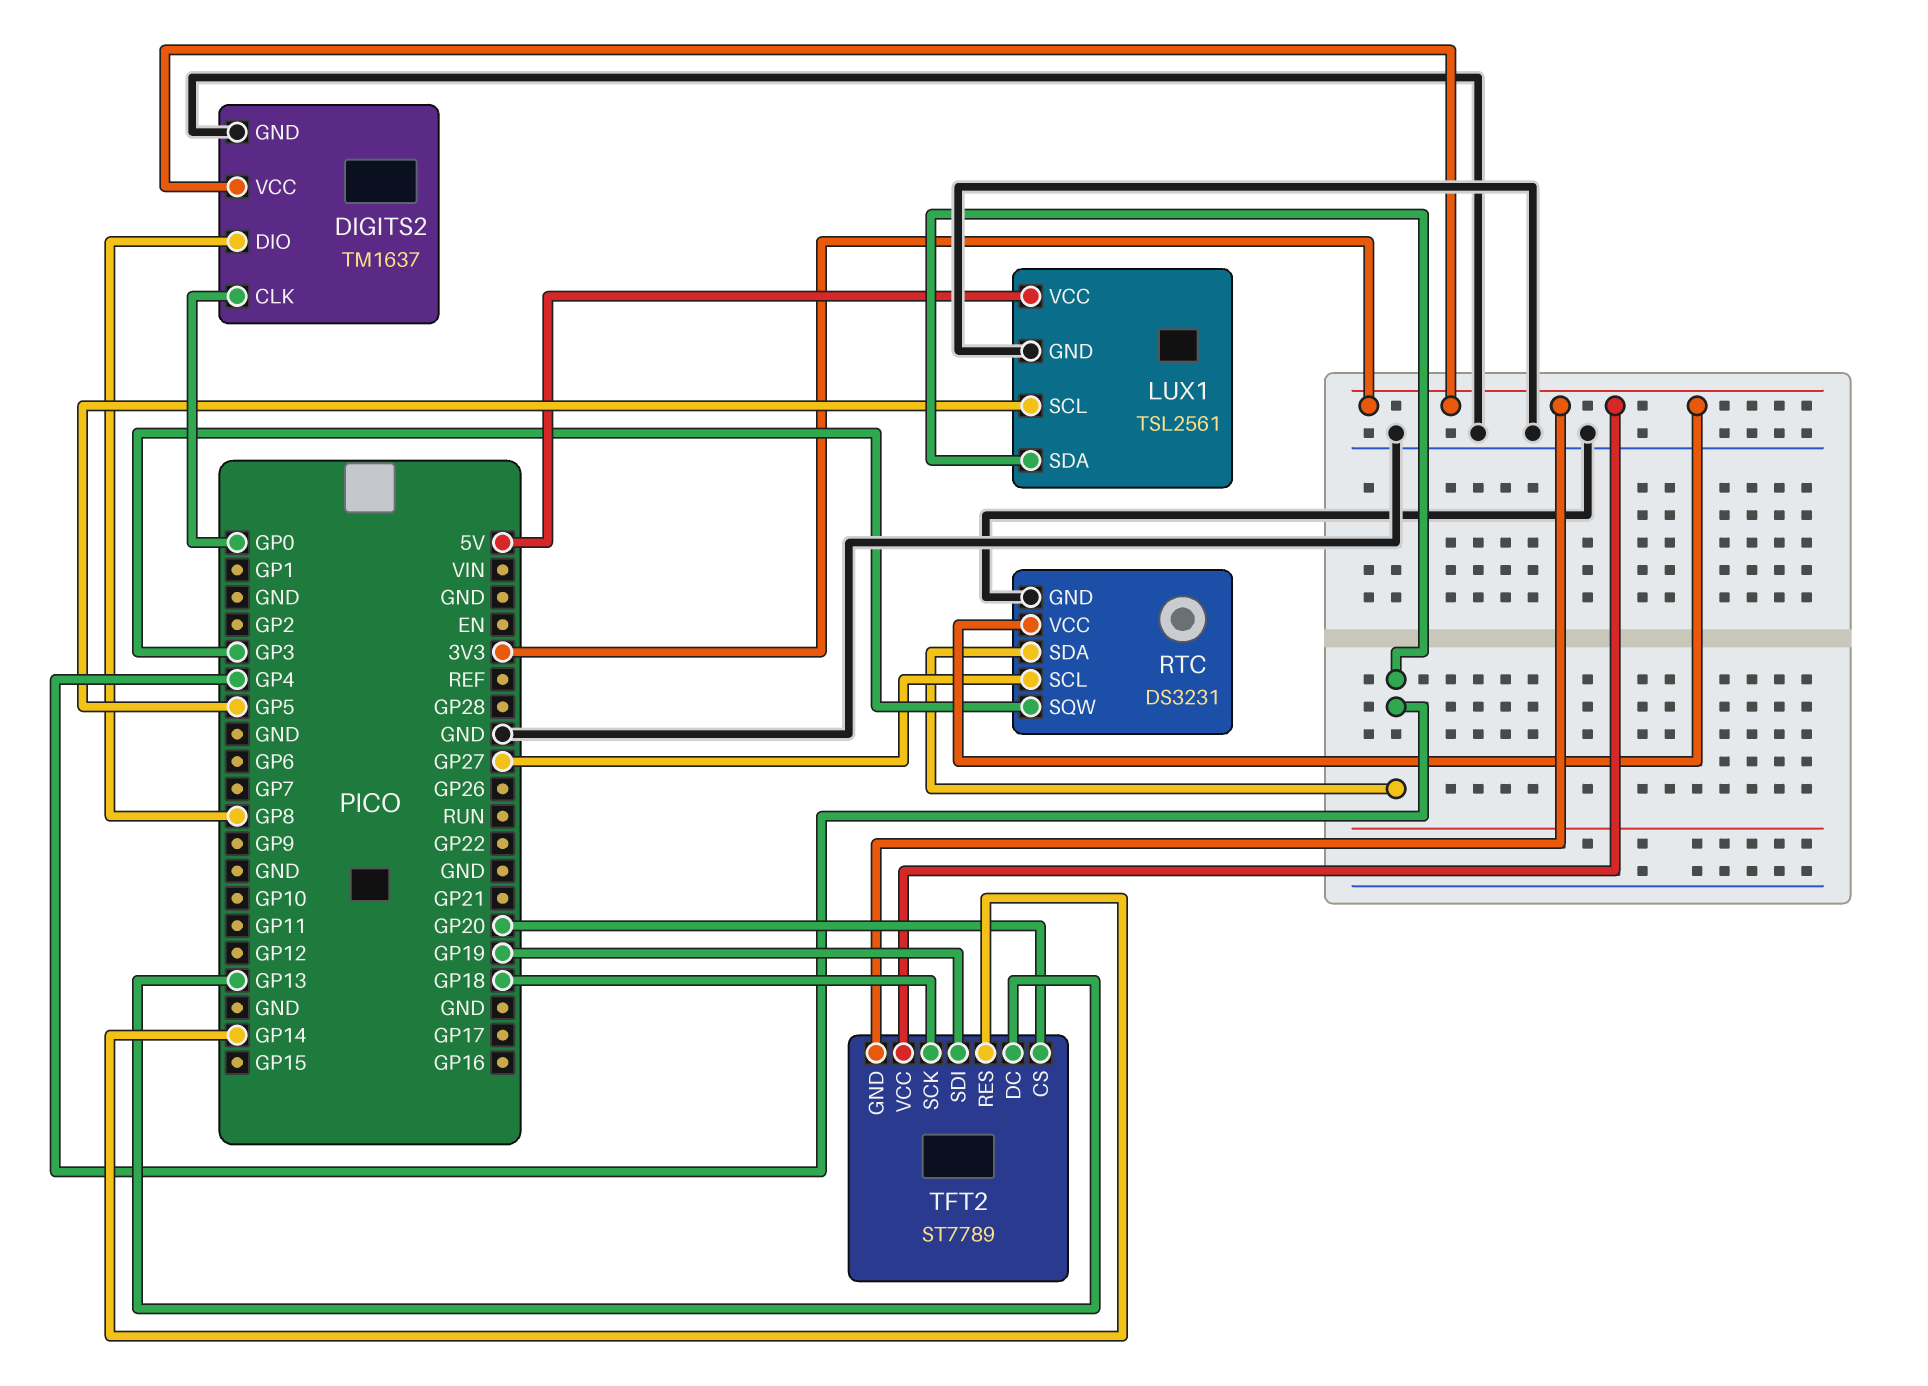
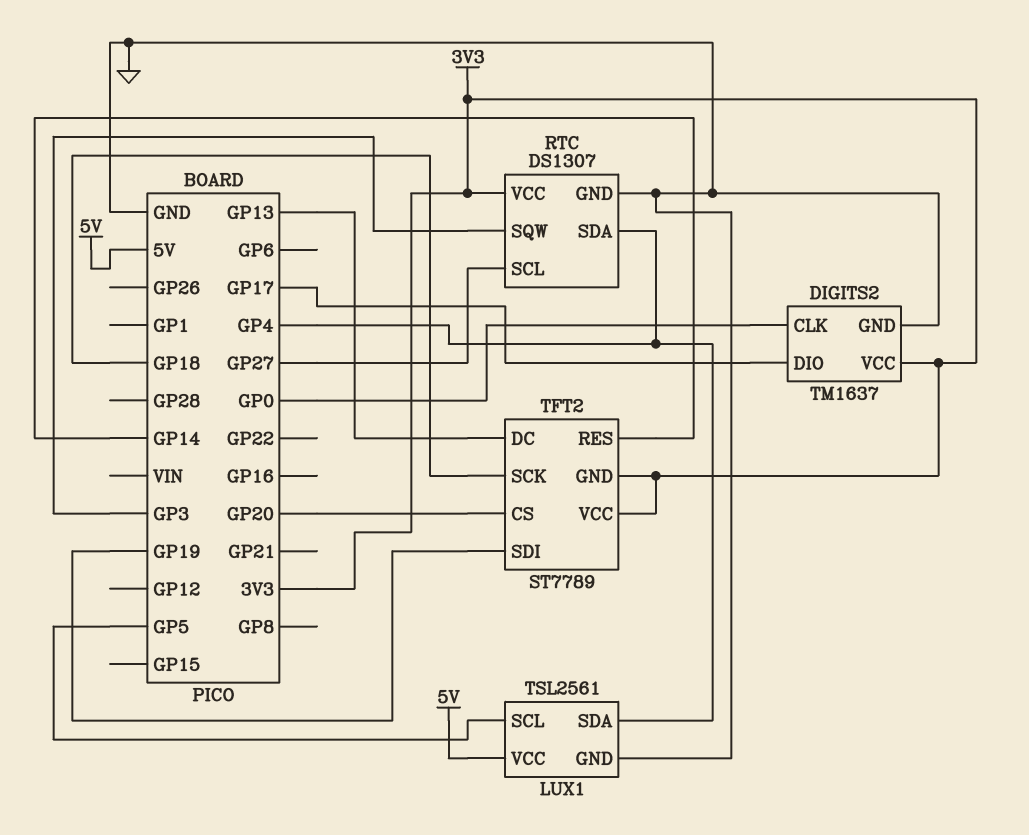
DIGITS2 pin DIO: GP8 -> GP17
RTC: DS3231 -> DS1307

